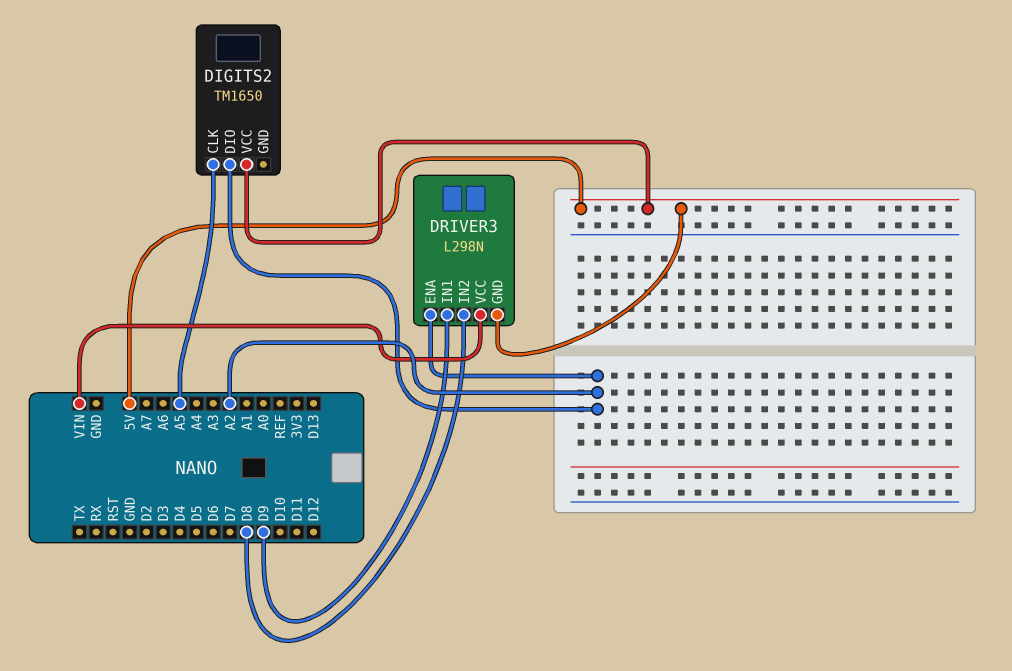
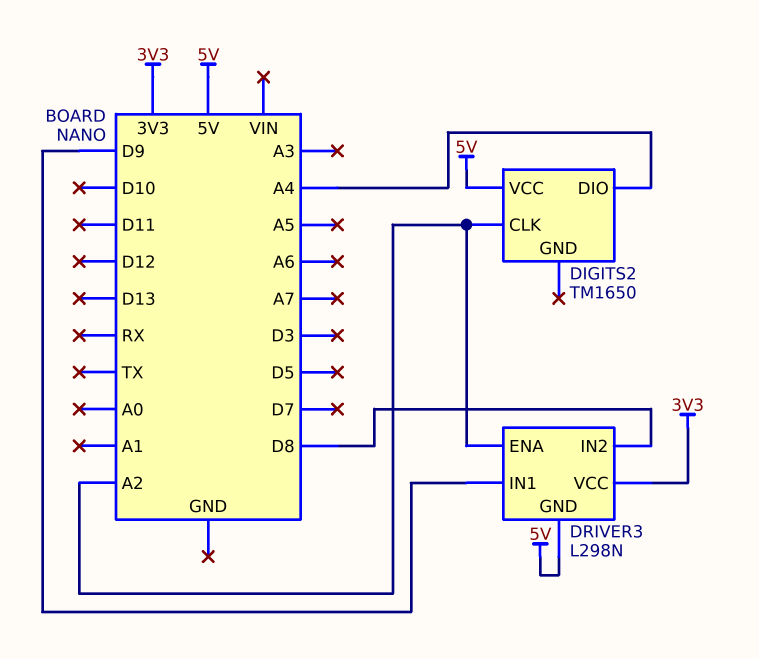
DIGITS2 pin CLK: A5 -> A2
DIGITS2 pin DIO: A2 -> A4
DRIVER3 pin VCC: VIN -> 3V3

